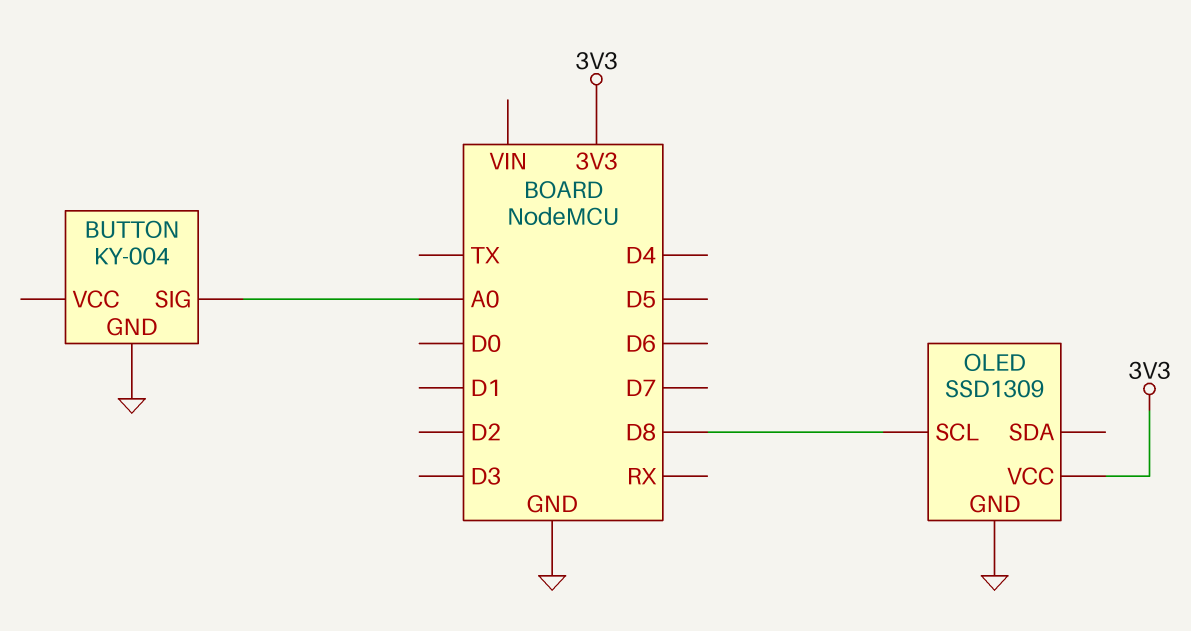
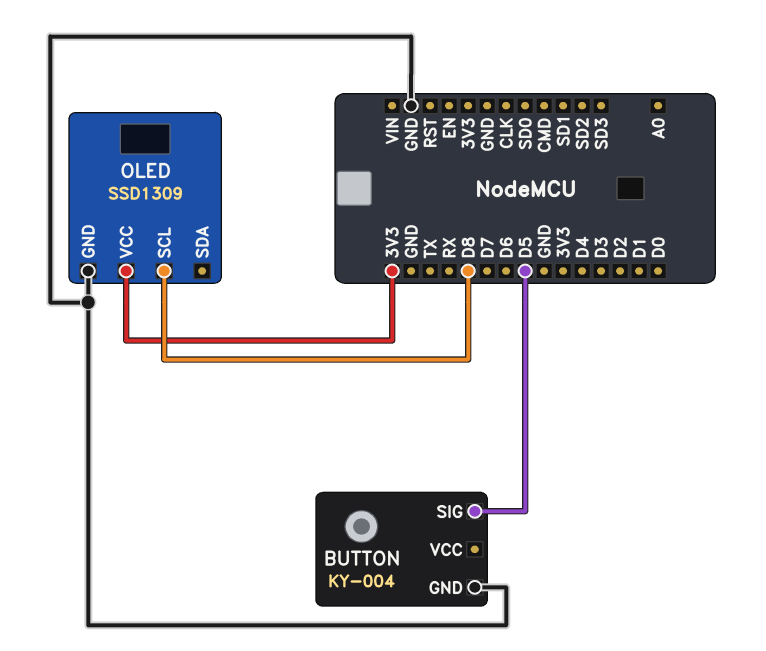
BUTTON pin SIG: A0 -> D5

